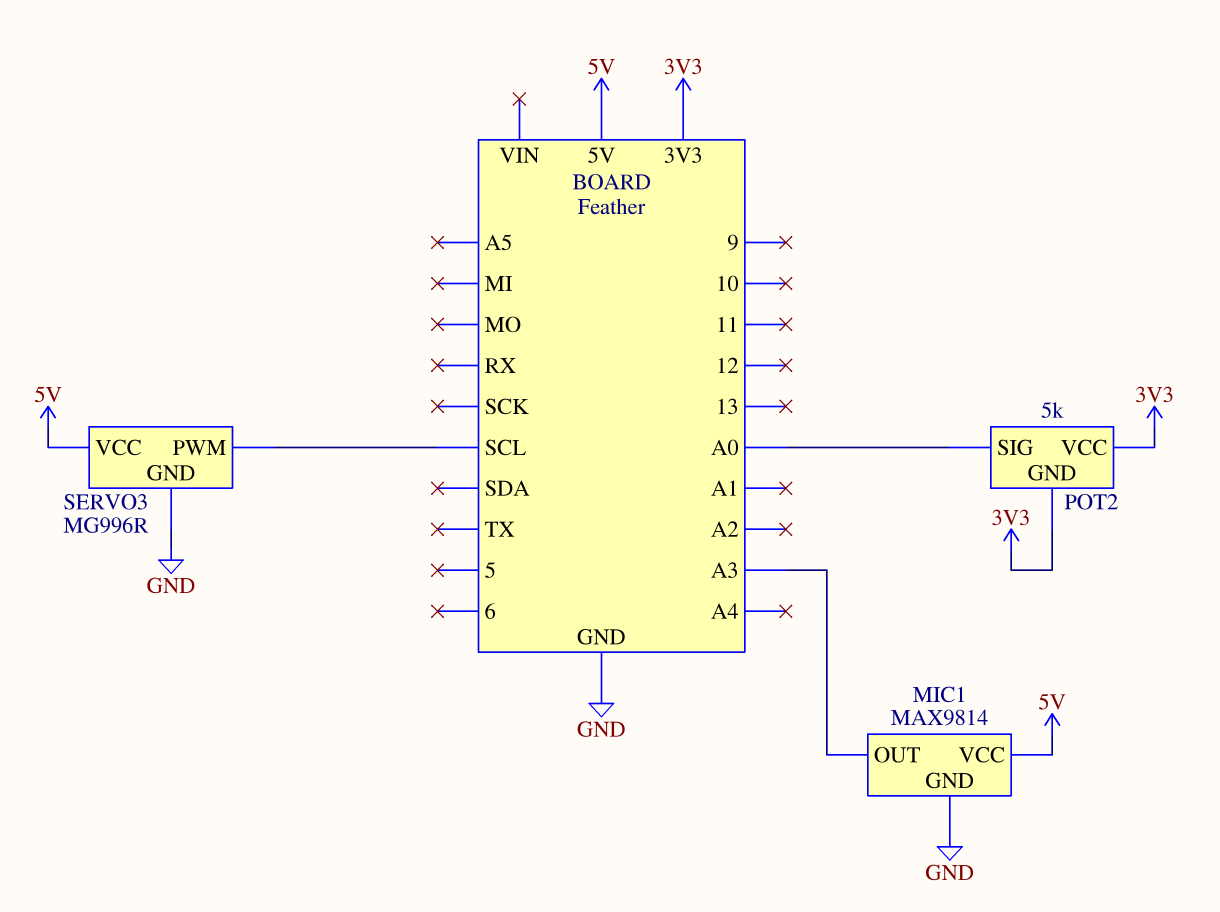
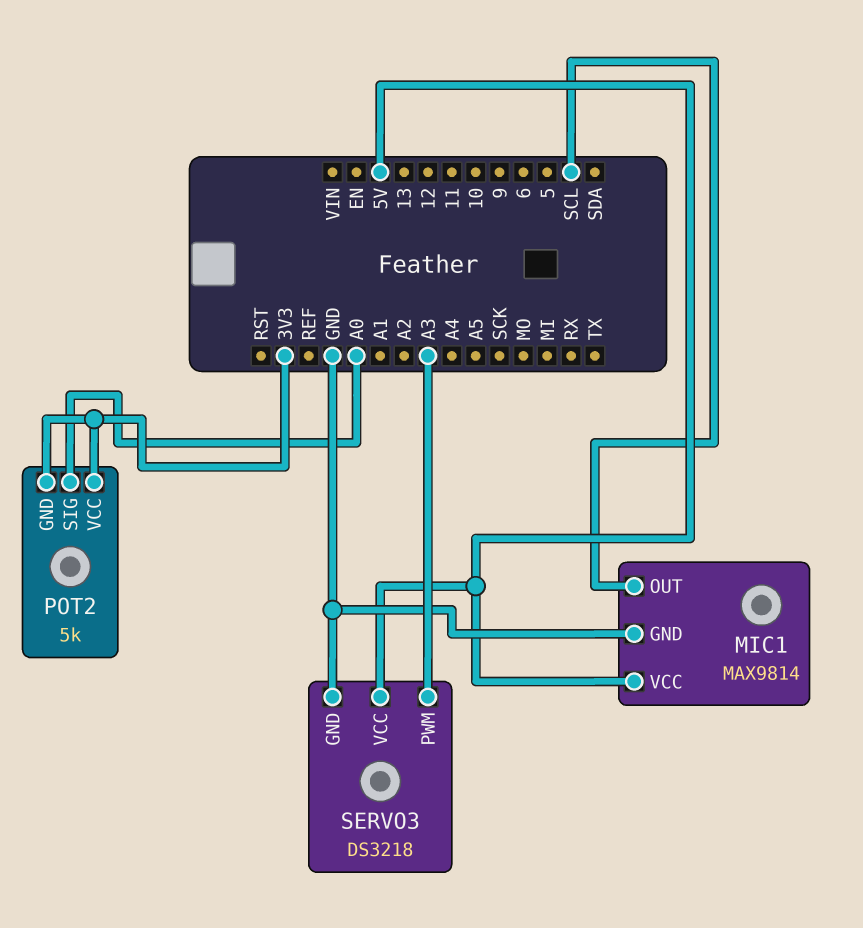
MIC1 pin OUT: A3 -> SCL
SERVO3: MG996R -> DS3218
SERVO3 pin PWM: SCL -> A3

